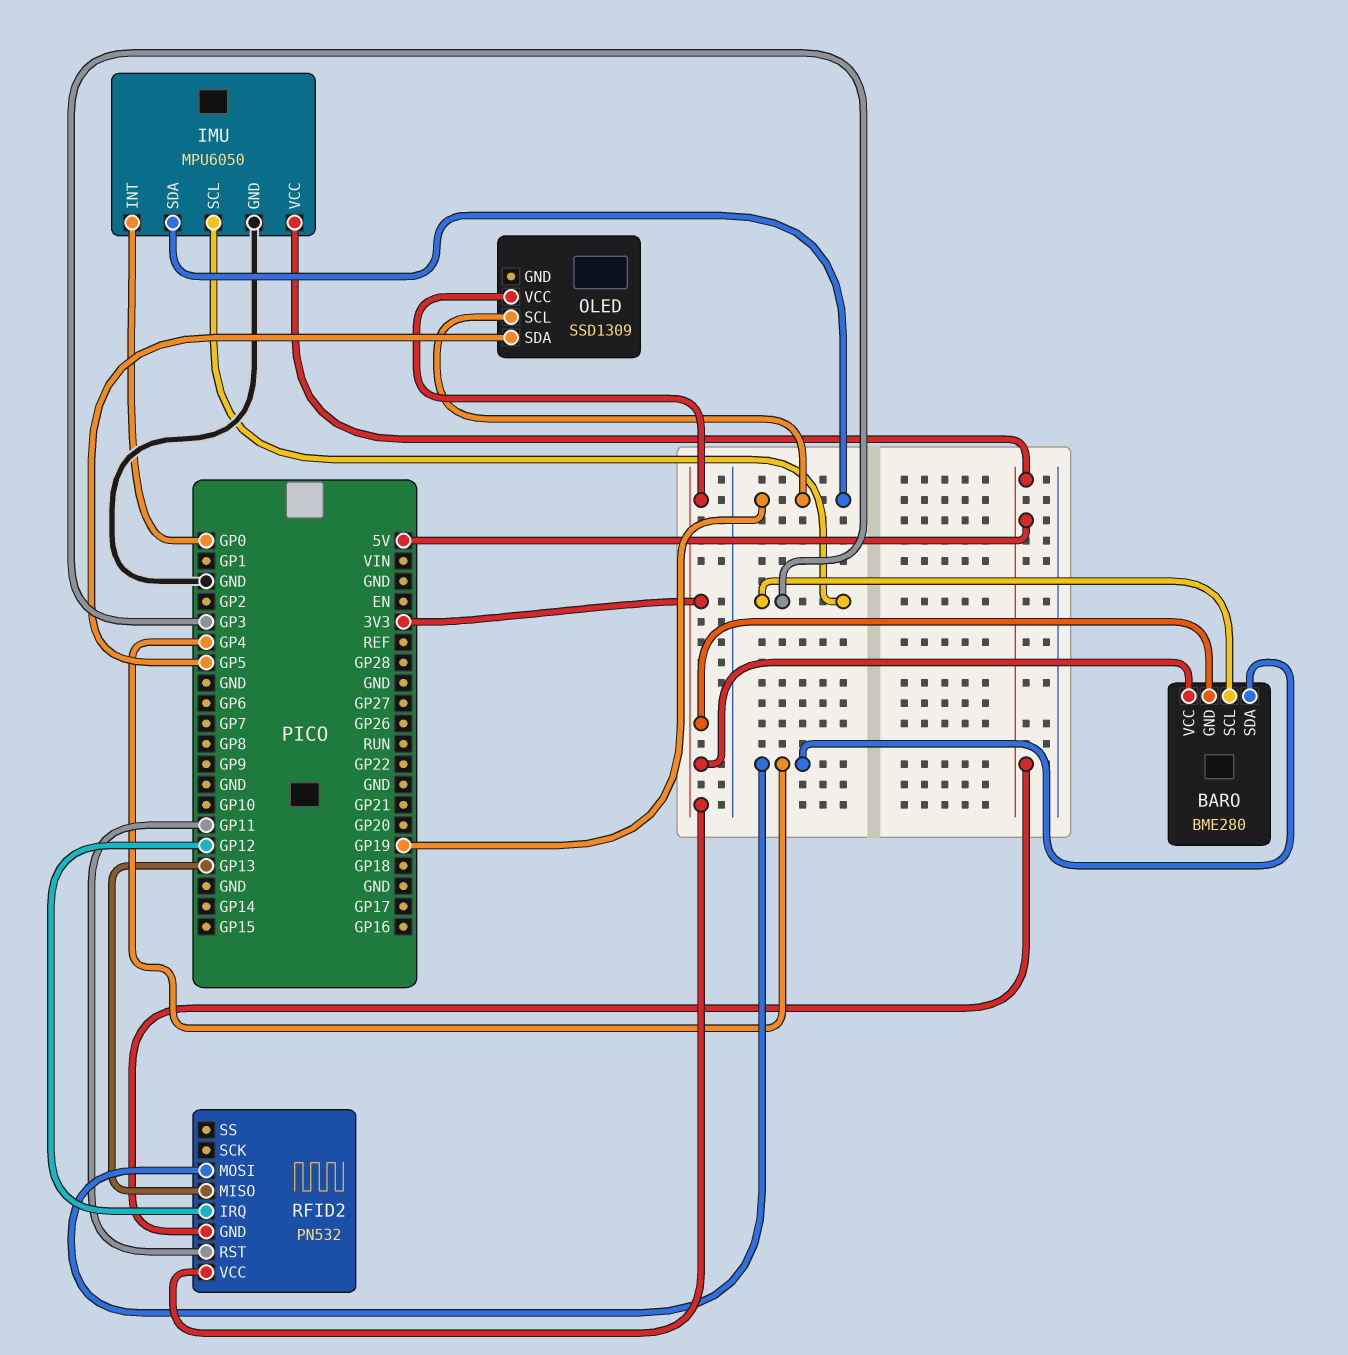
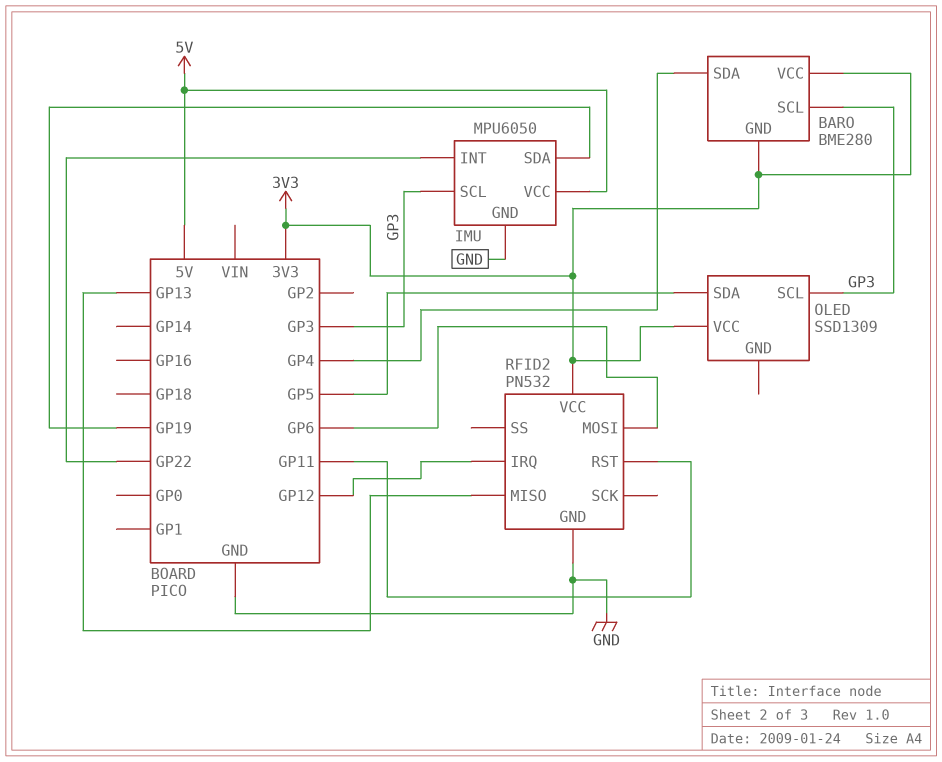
IMU pin INT: GP0 -> GP22
OLED pin SCL: GP19 -> GP3
RFID2 pin GND: 5V -> GND
RFID2 pin MOSI: GP4 -> GP6

